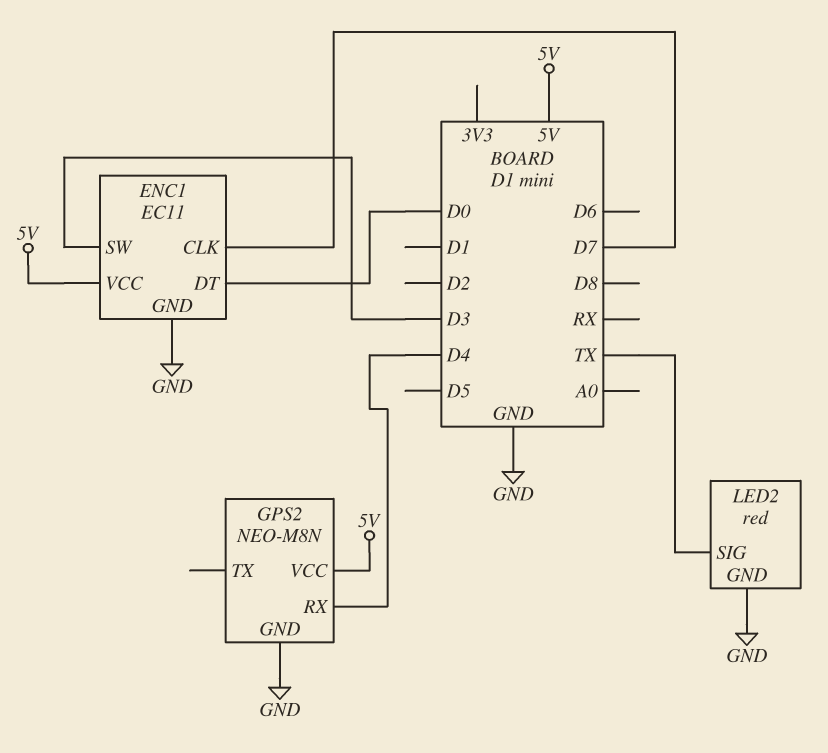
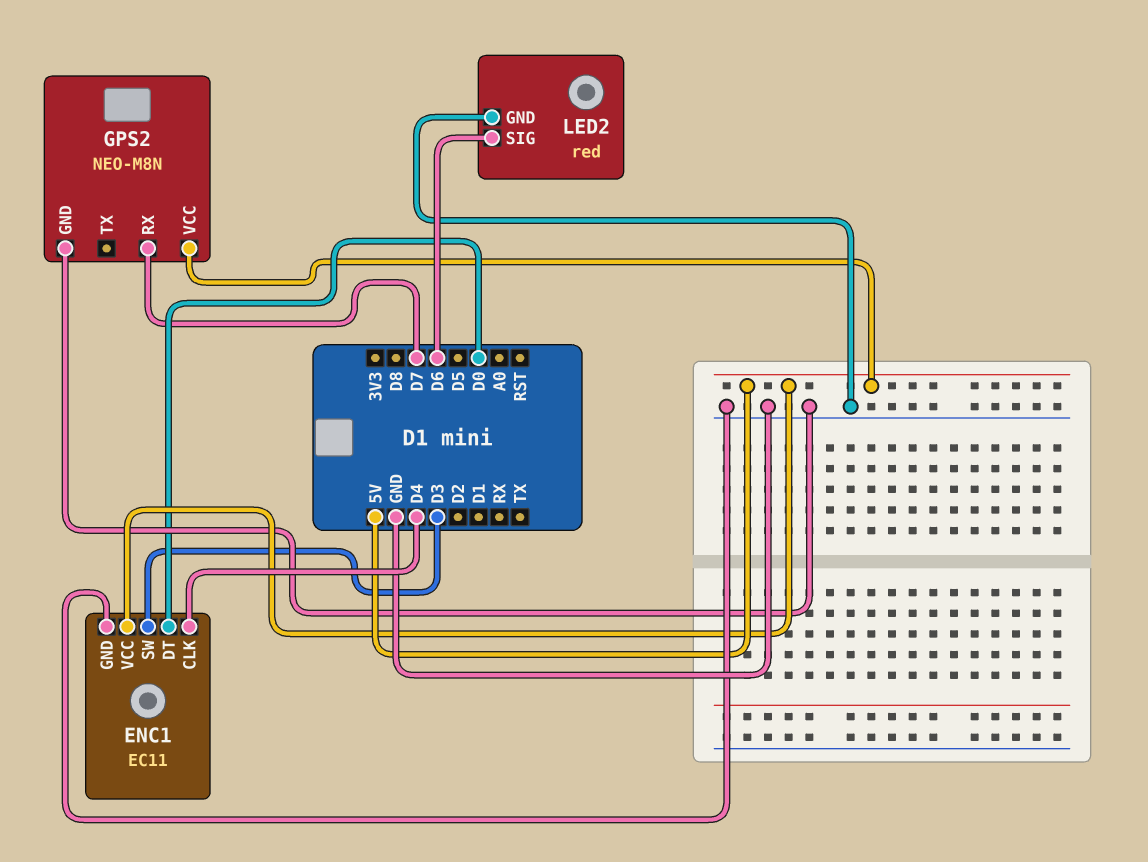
ENC1 pin CLK: D7 -> D4
GPS2 pin RX: D4 -> D7
LED2 pin SIG: TX -> D6

